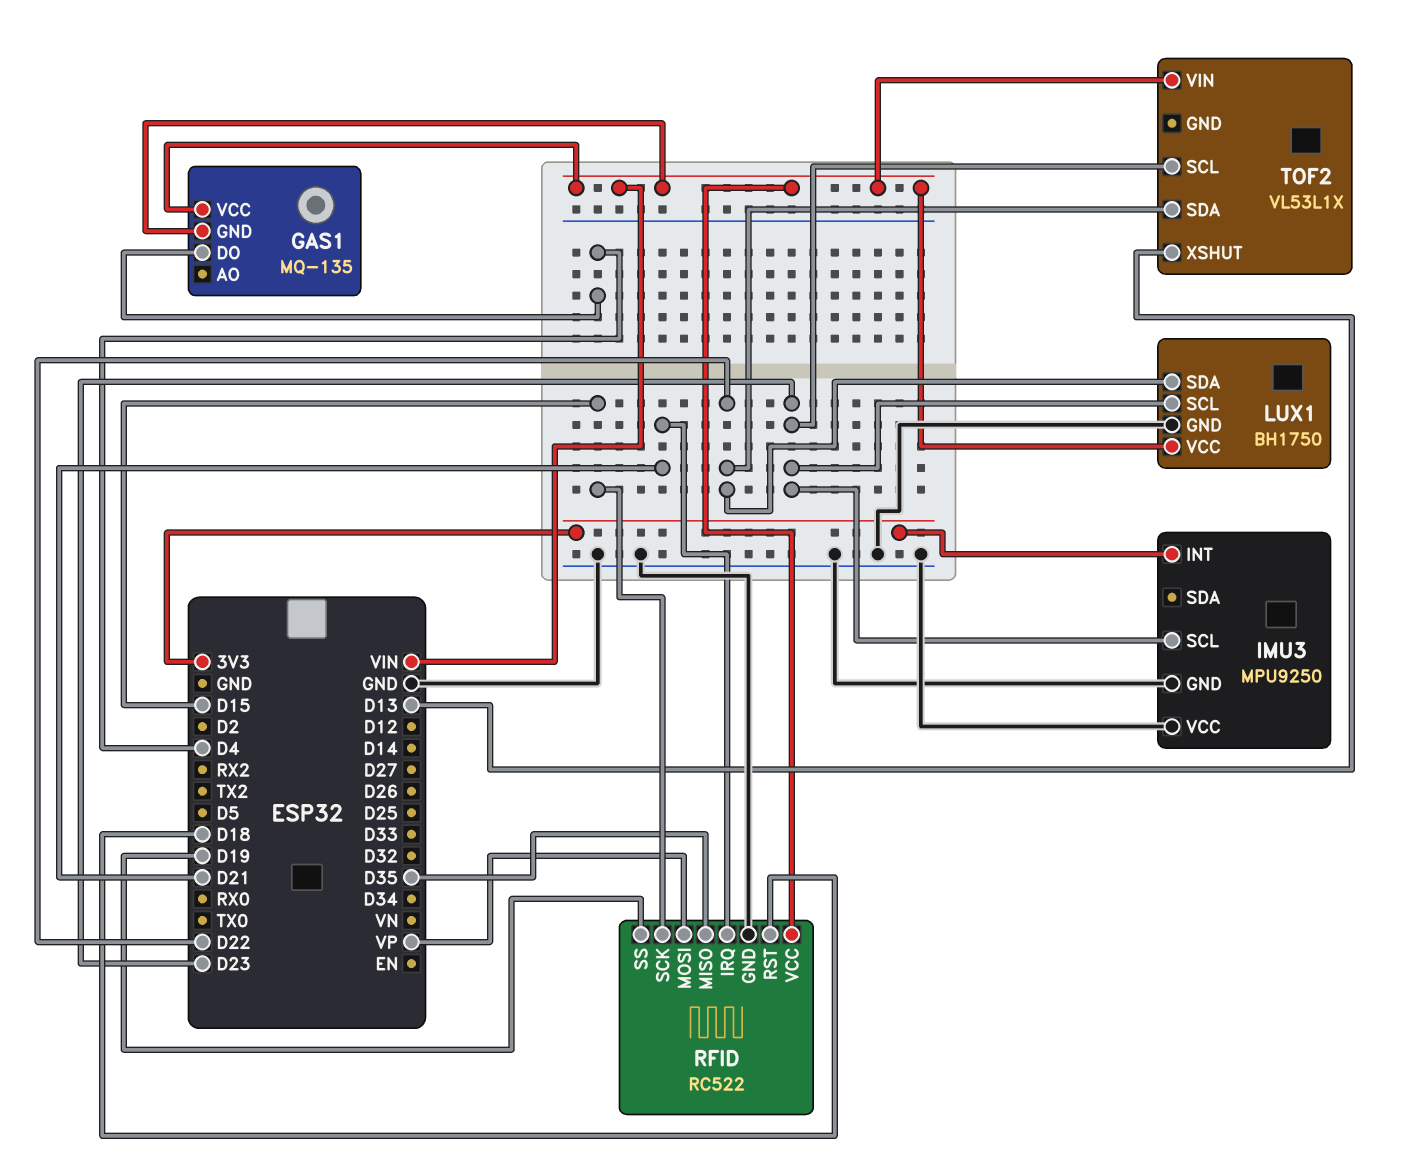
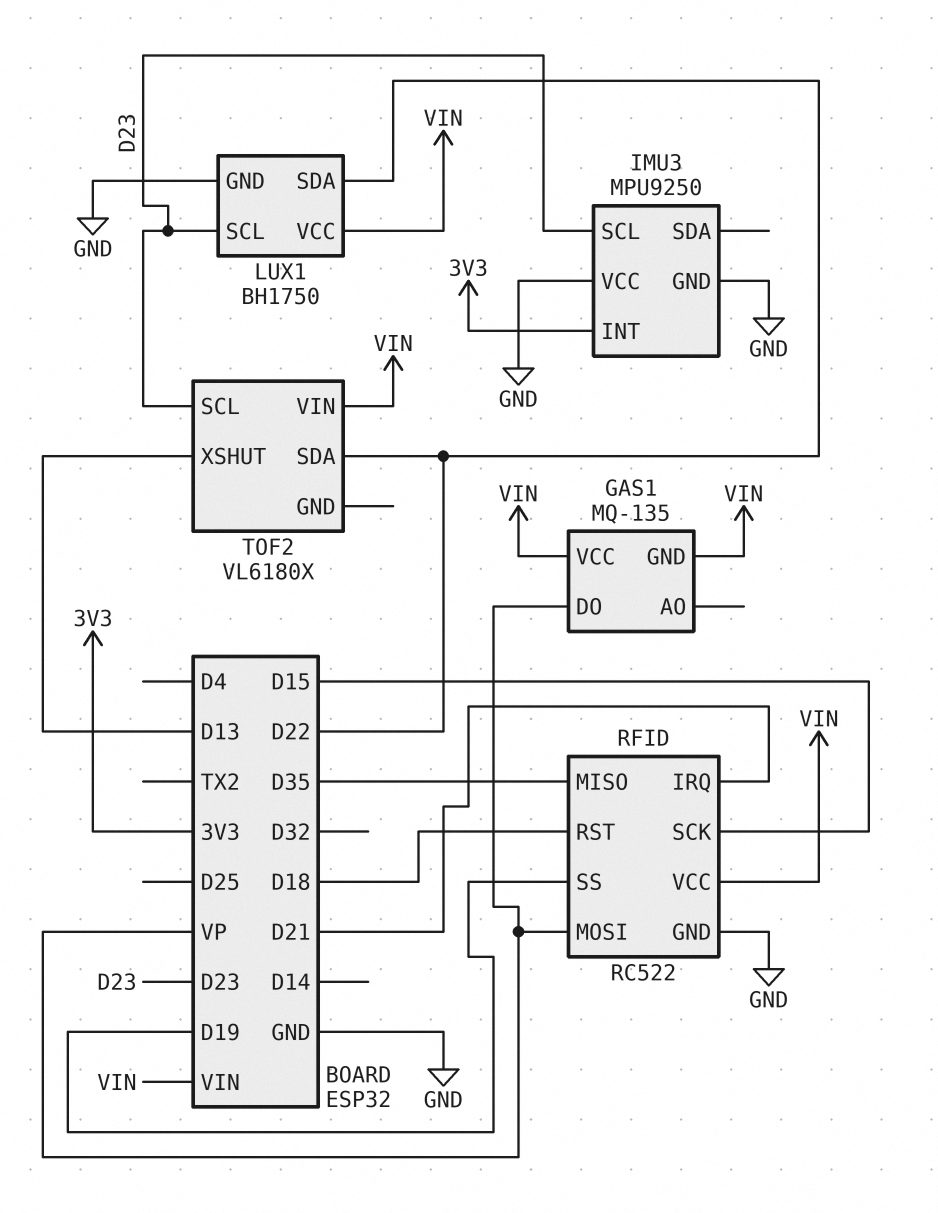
GAS1 pin DO: D4 -> VP
TOF2: VL53L1X -> VL6180X

